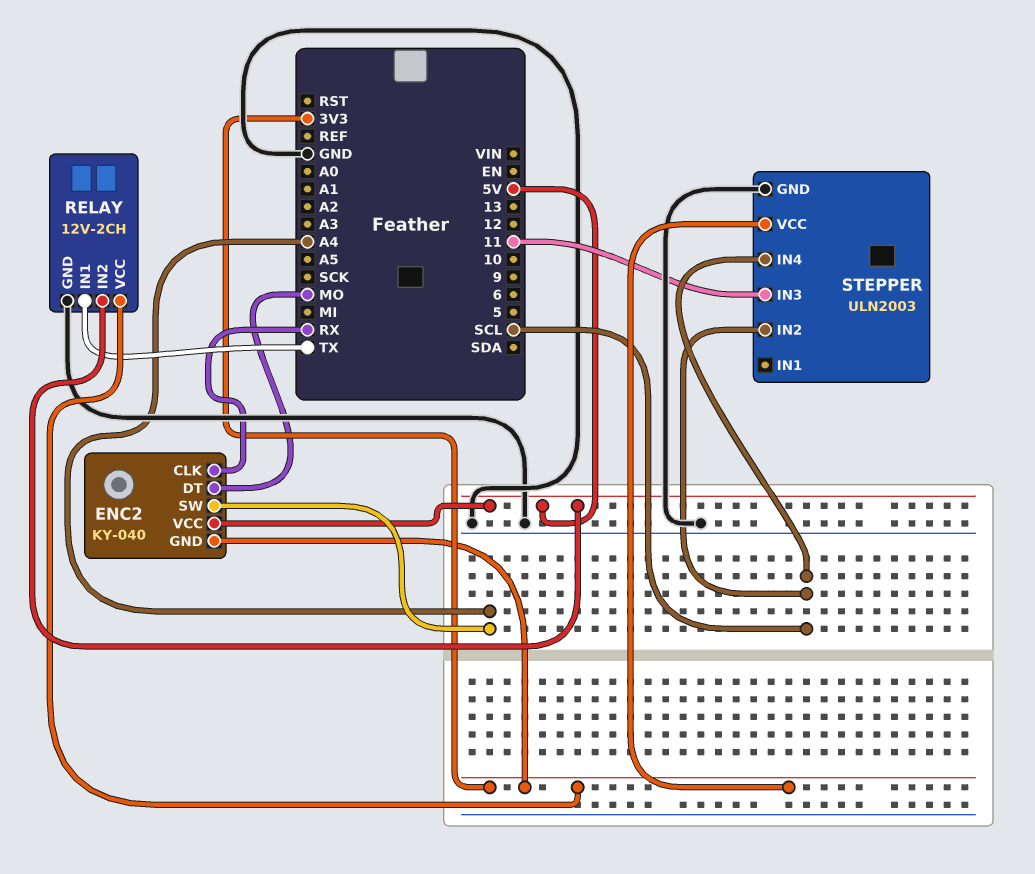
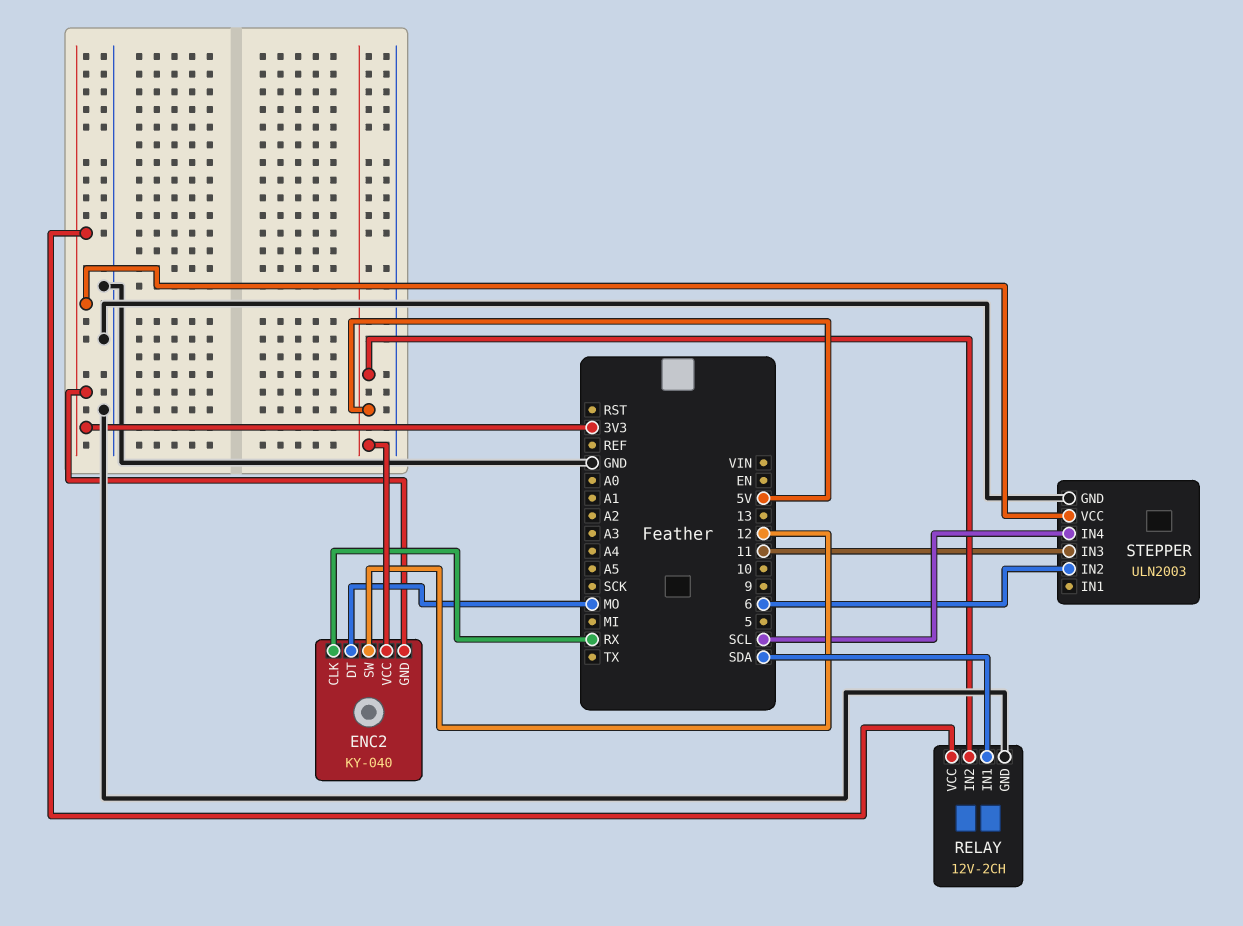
ENC2 pin SW: A4 -> 12
RELAY pin IN1: TX -> SDA
STEPPER pin IN2: SCL -> 6

